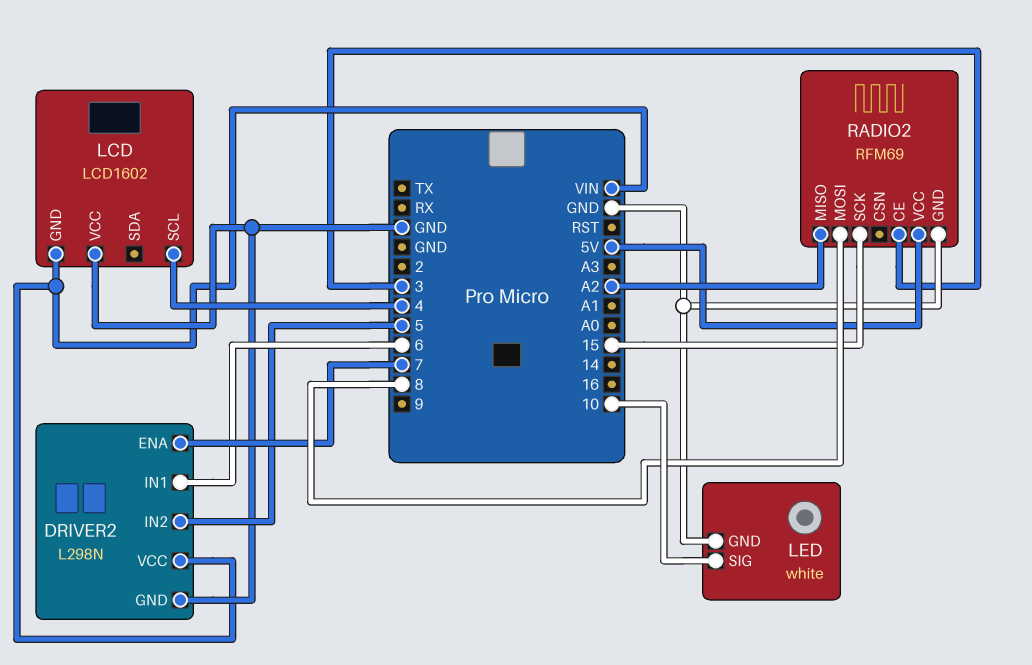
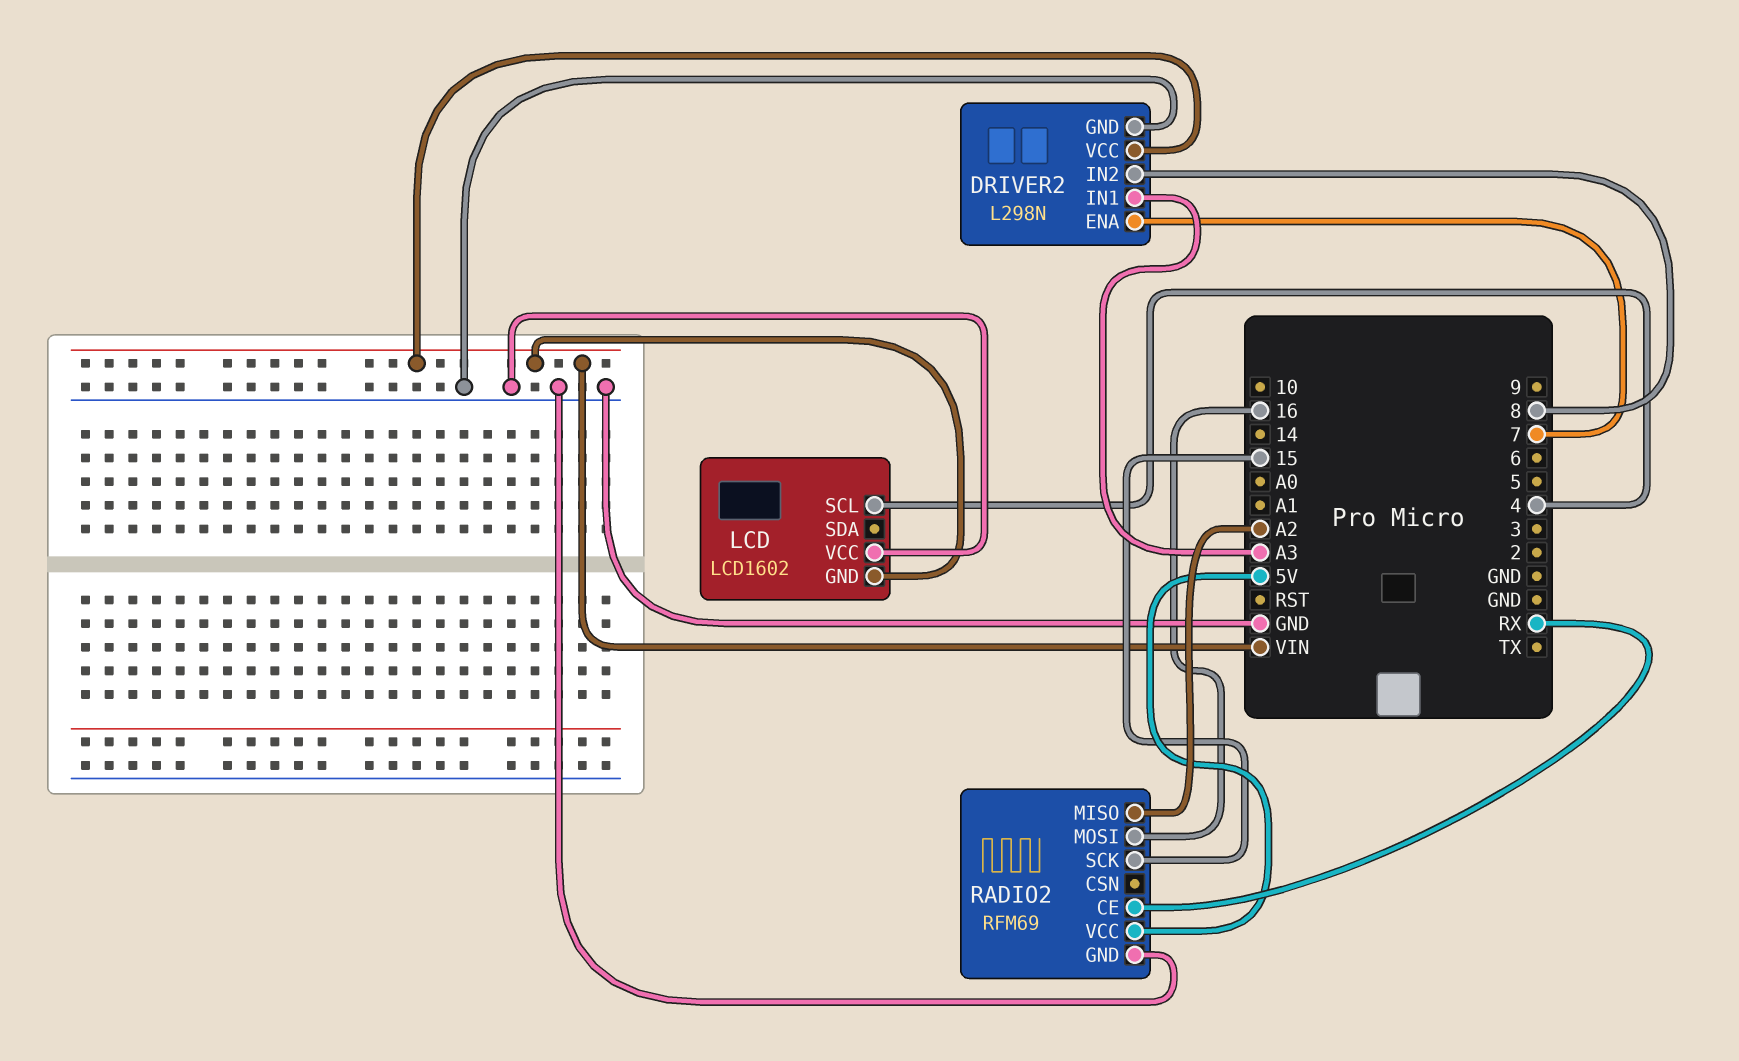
DRIVER2 pin IN1: 6 -> A3
DRIVER2 pin IN2: 5 -> 8
LED: white -> none
LED pin GND: GND -> none
LED pin SIG: 10 -> none
RADIO2 pin CE: 3 -> RX
RADIO2 pin MOSI: 8 -> 16

